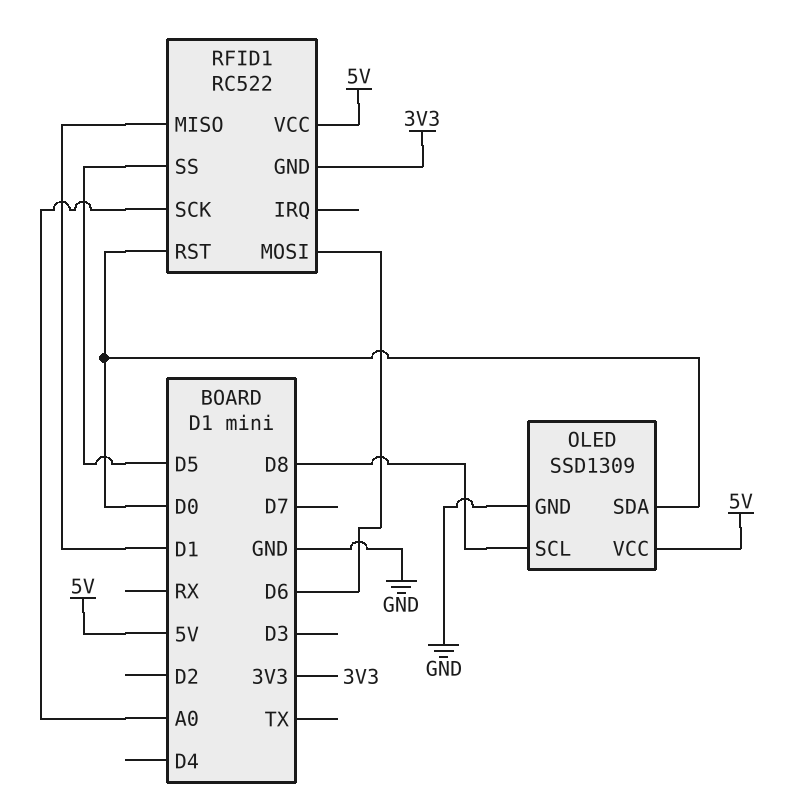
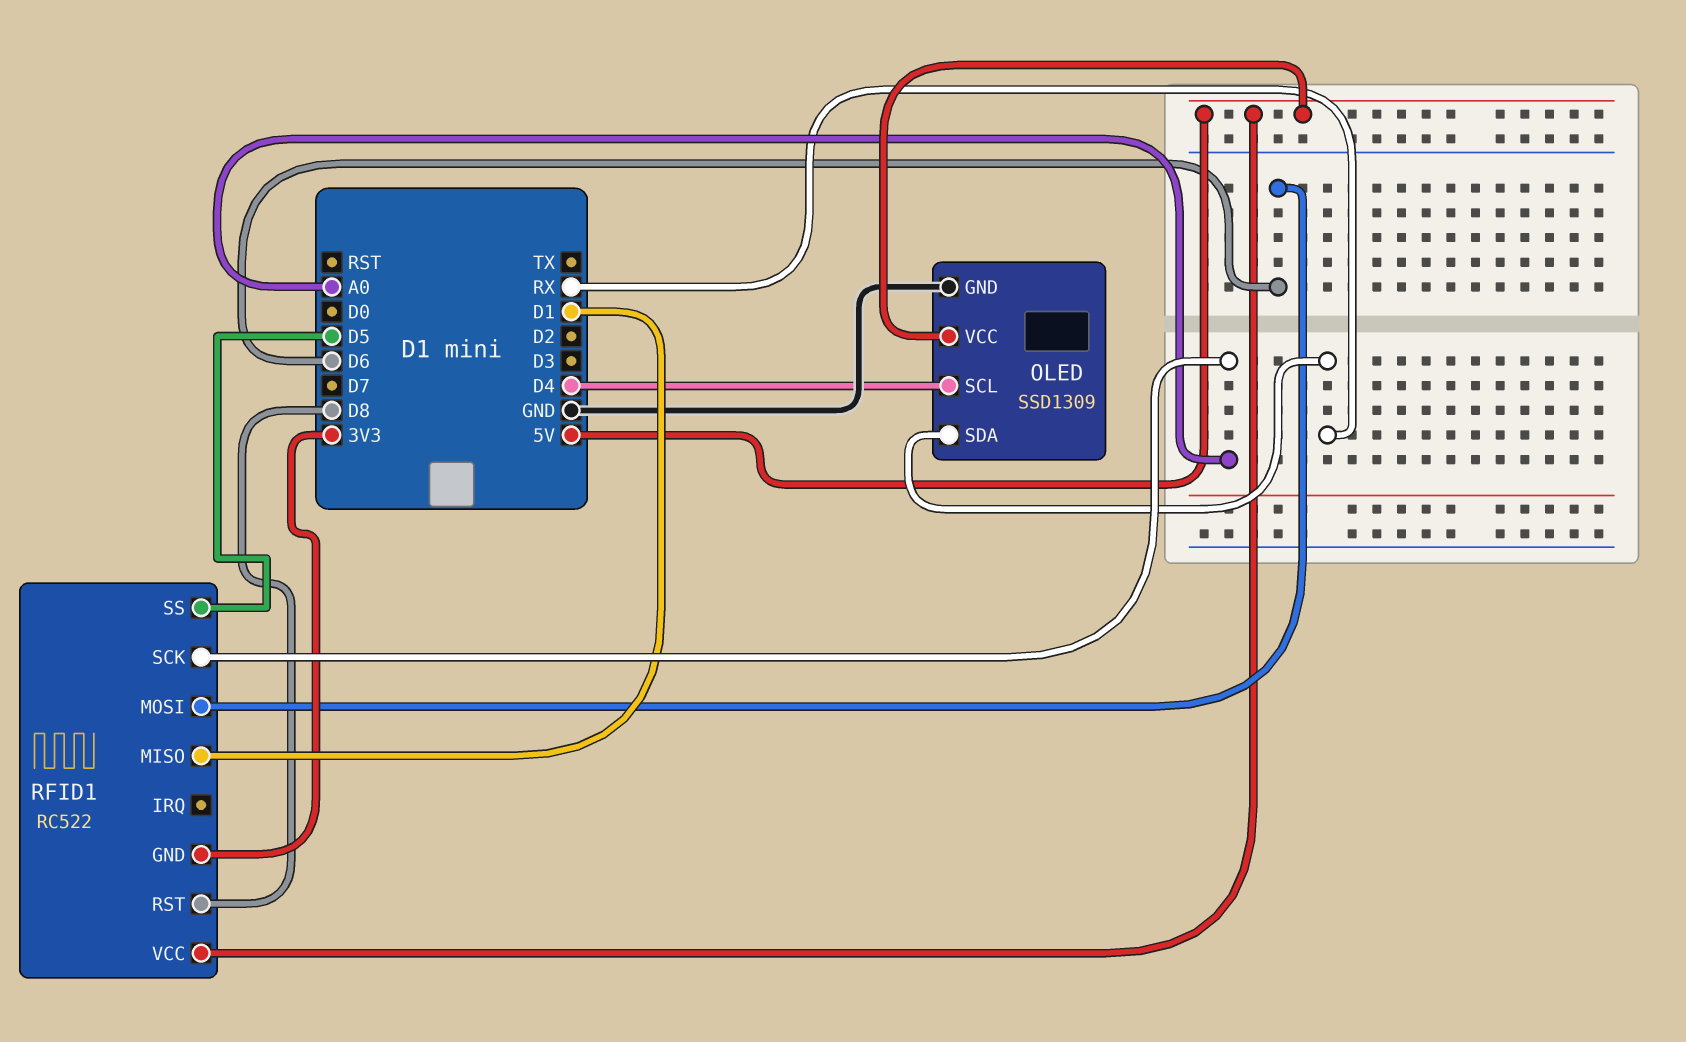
OLED pin SCL: D8 -> D4
OLED pin SDA: D0 -> RX
RFID1 pin RST: D0 -> D8

